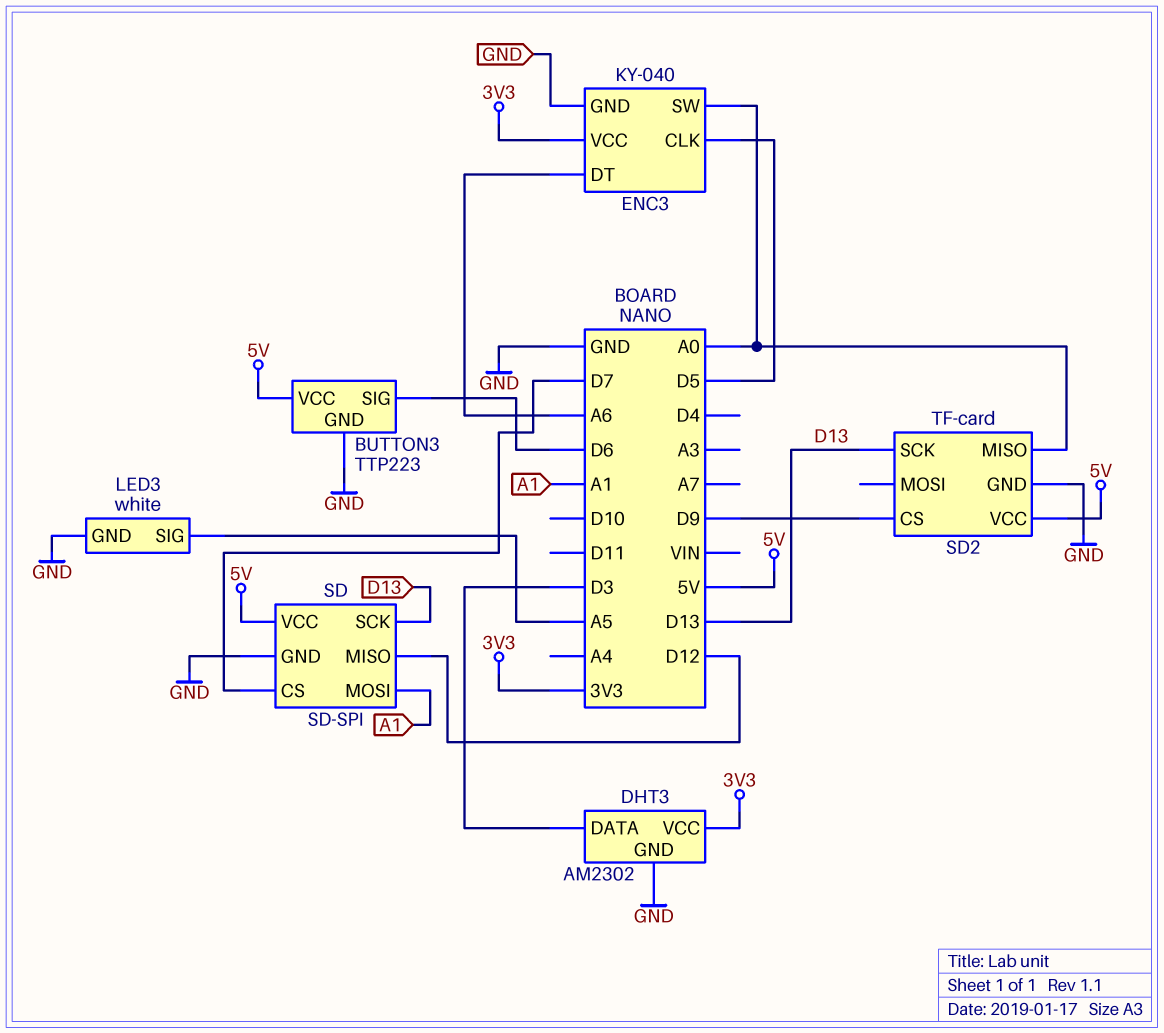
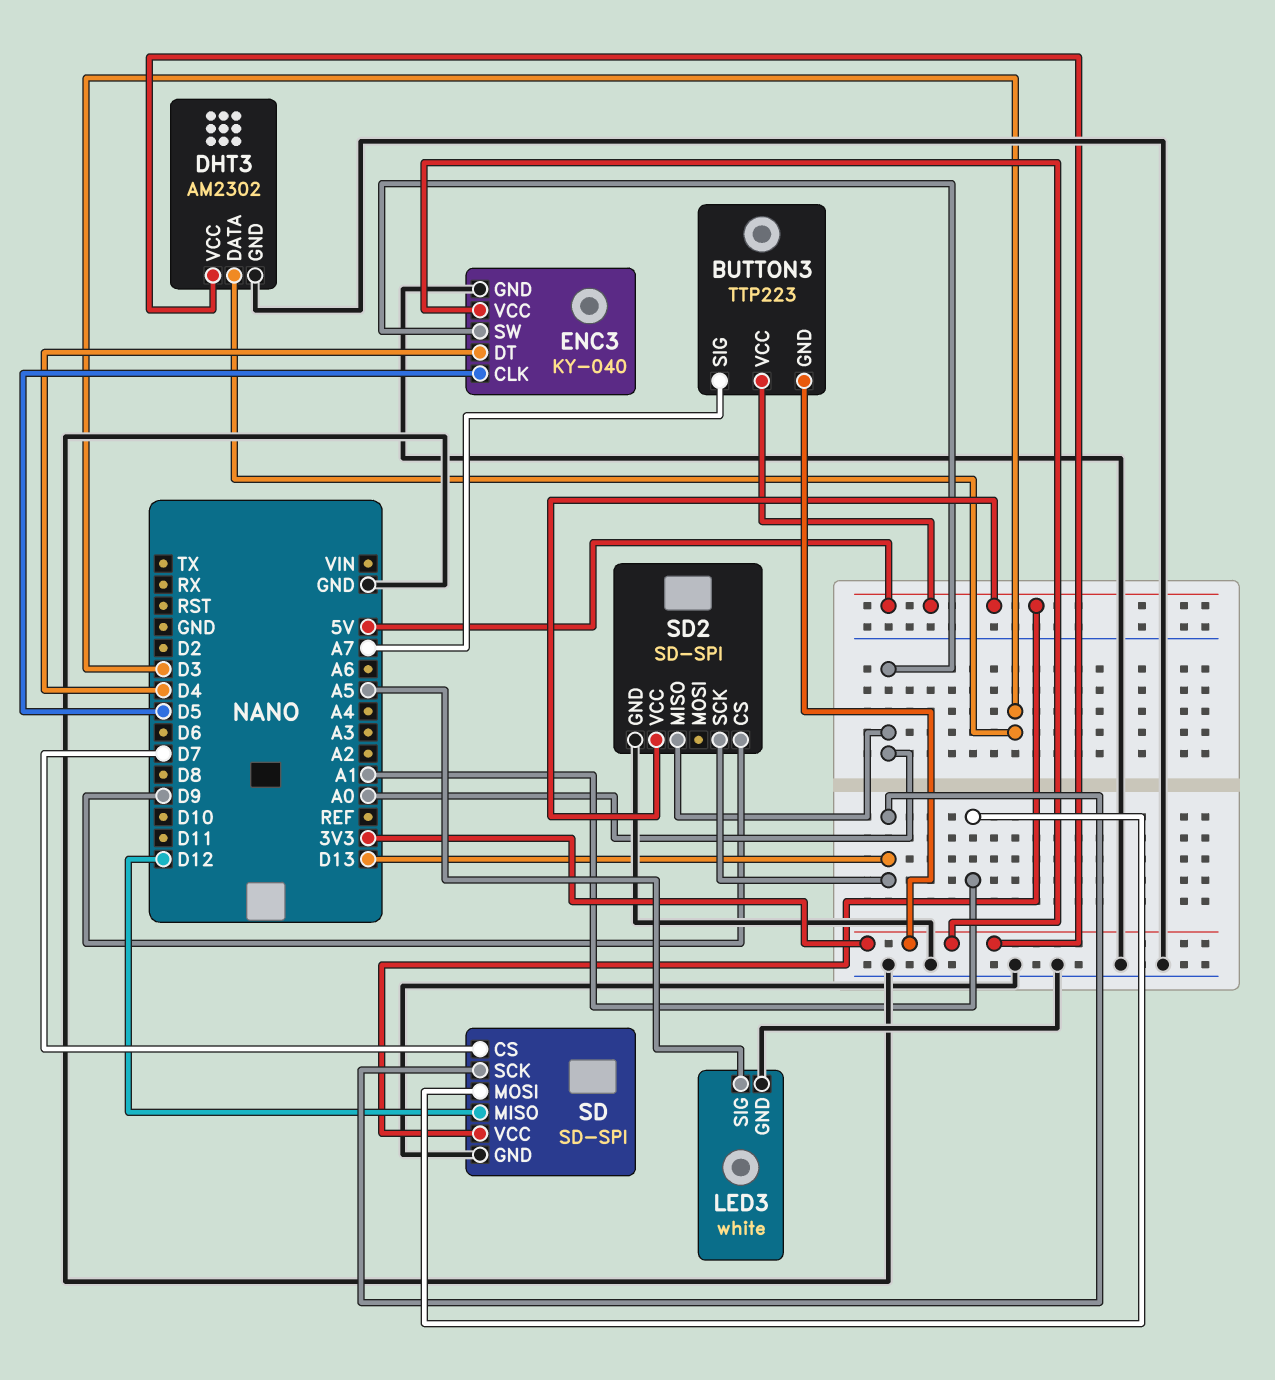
BUTTON3 pin GND: GND -> 3V3
BUTTON3 pin SIG: D6 -> A7
ENC3 pin DT: A6 -> D4
SD2: TF-card -> SD-SPI

